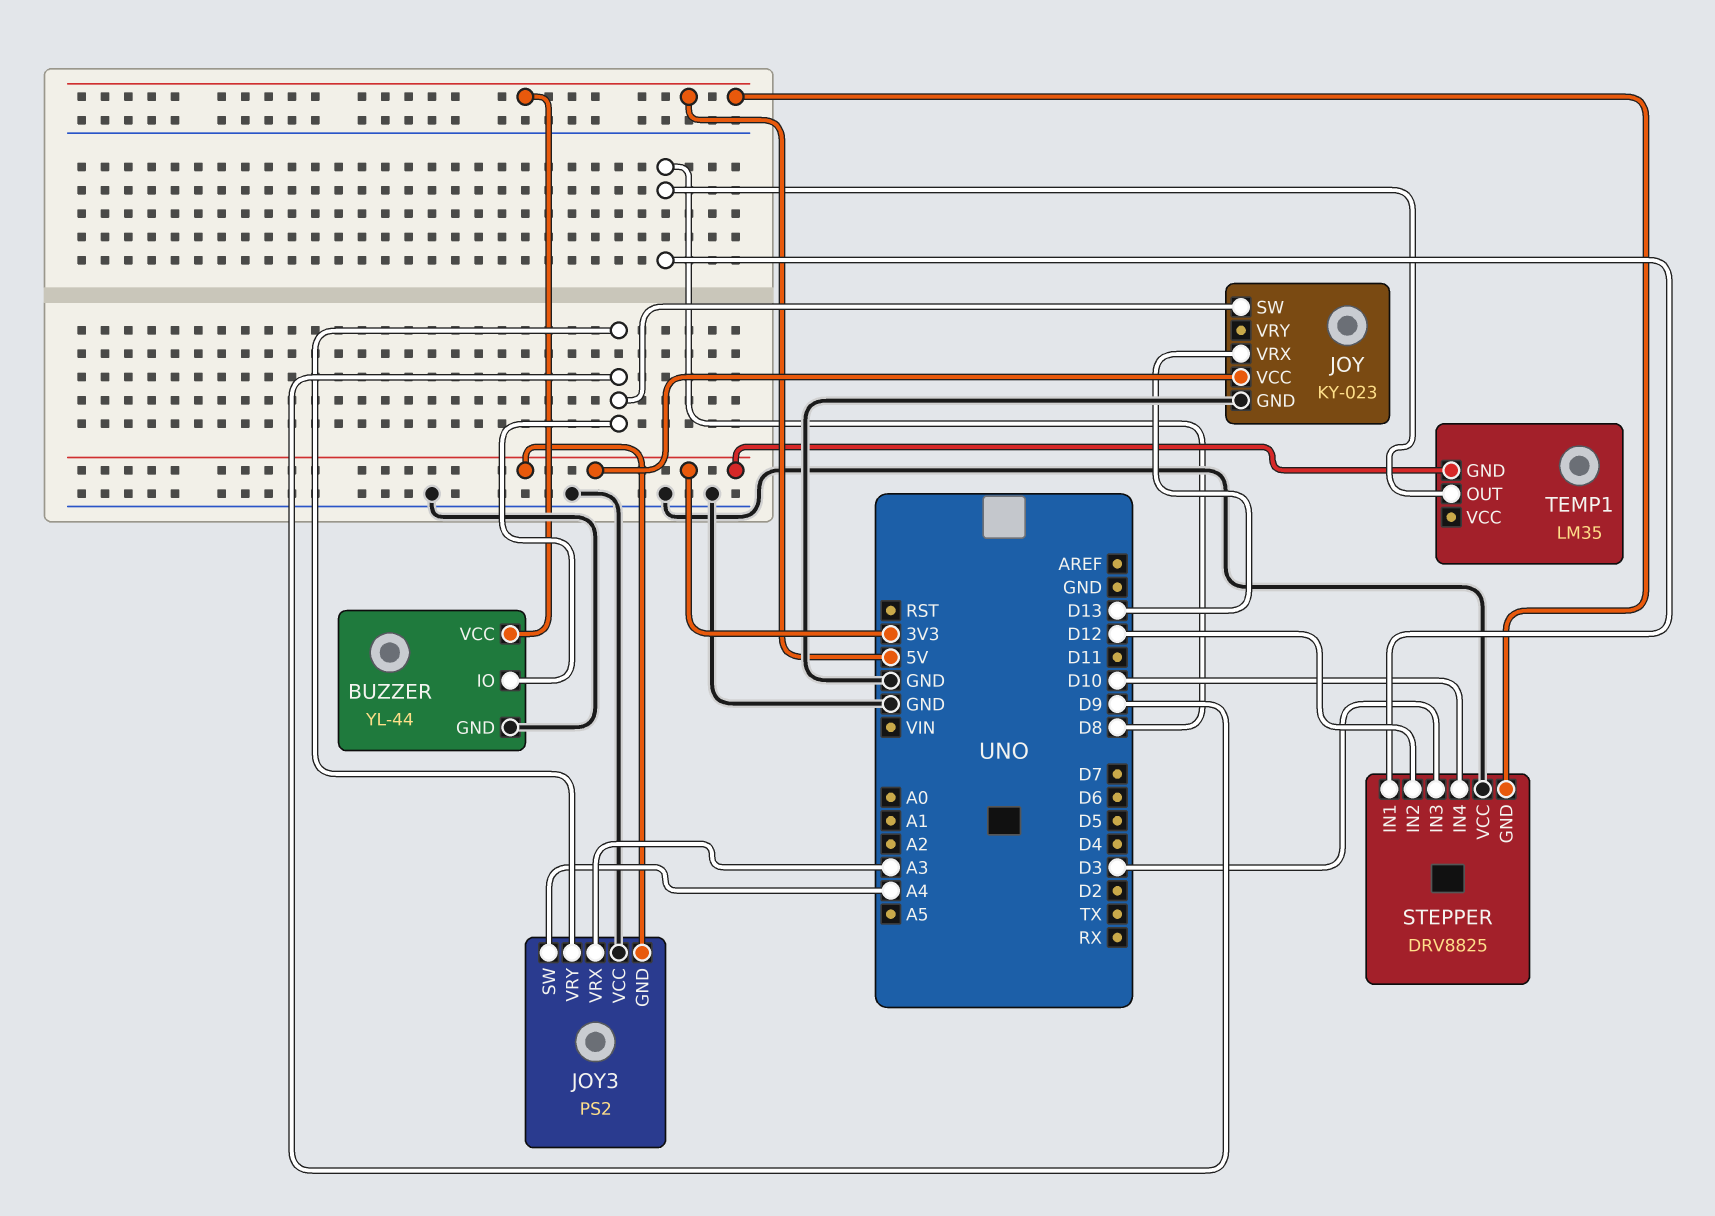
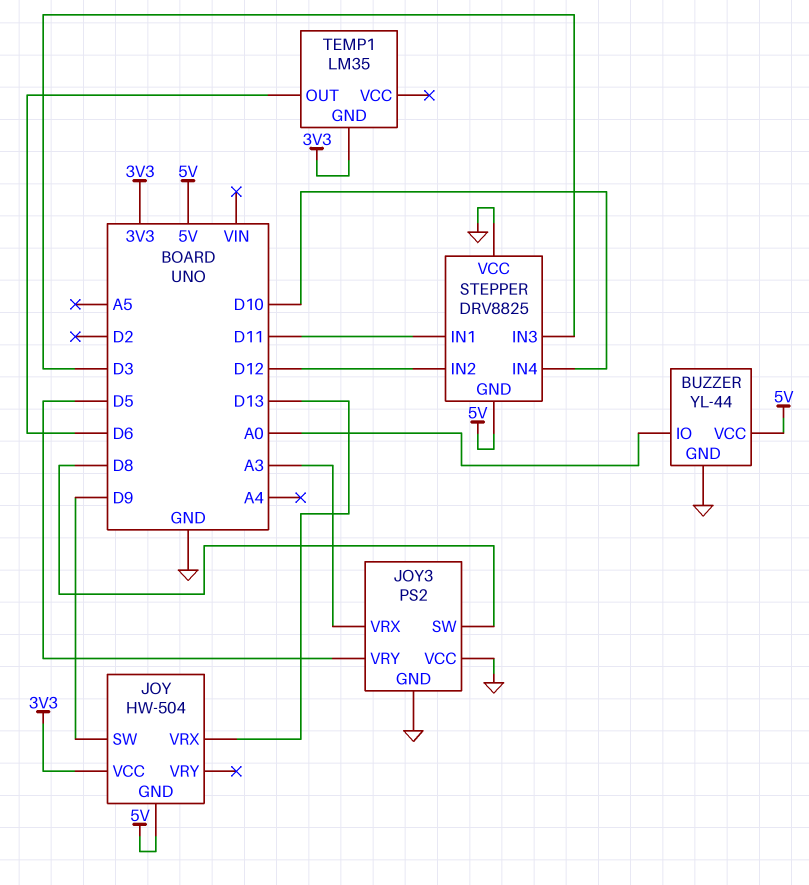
BUZZER pin IO: D9 -> A0
JOY: KY-023 -> HW-504
JOY pin GND: GND -> 5V
JOY3 pin GND: 3V3 -> GND
JOY3 pin SW: A4 -> D8
JOY3 pin VRY: D9 -> D5
STEPPER pin IN1: D8 -> D11
TEMP1 pin OUT: D8 -> D6

